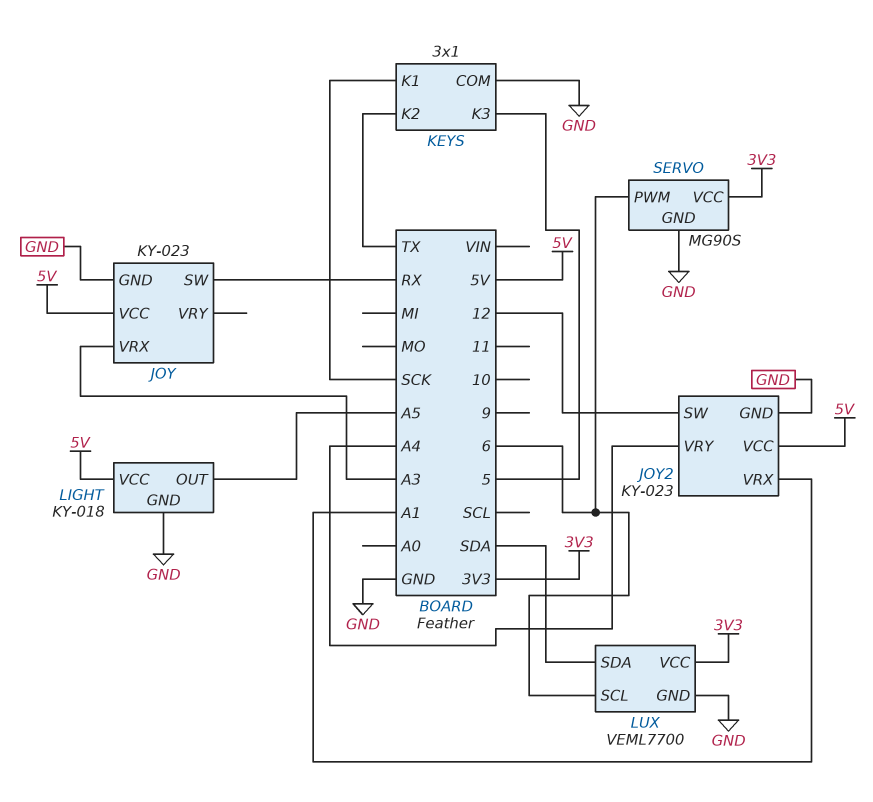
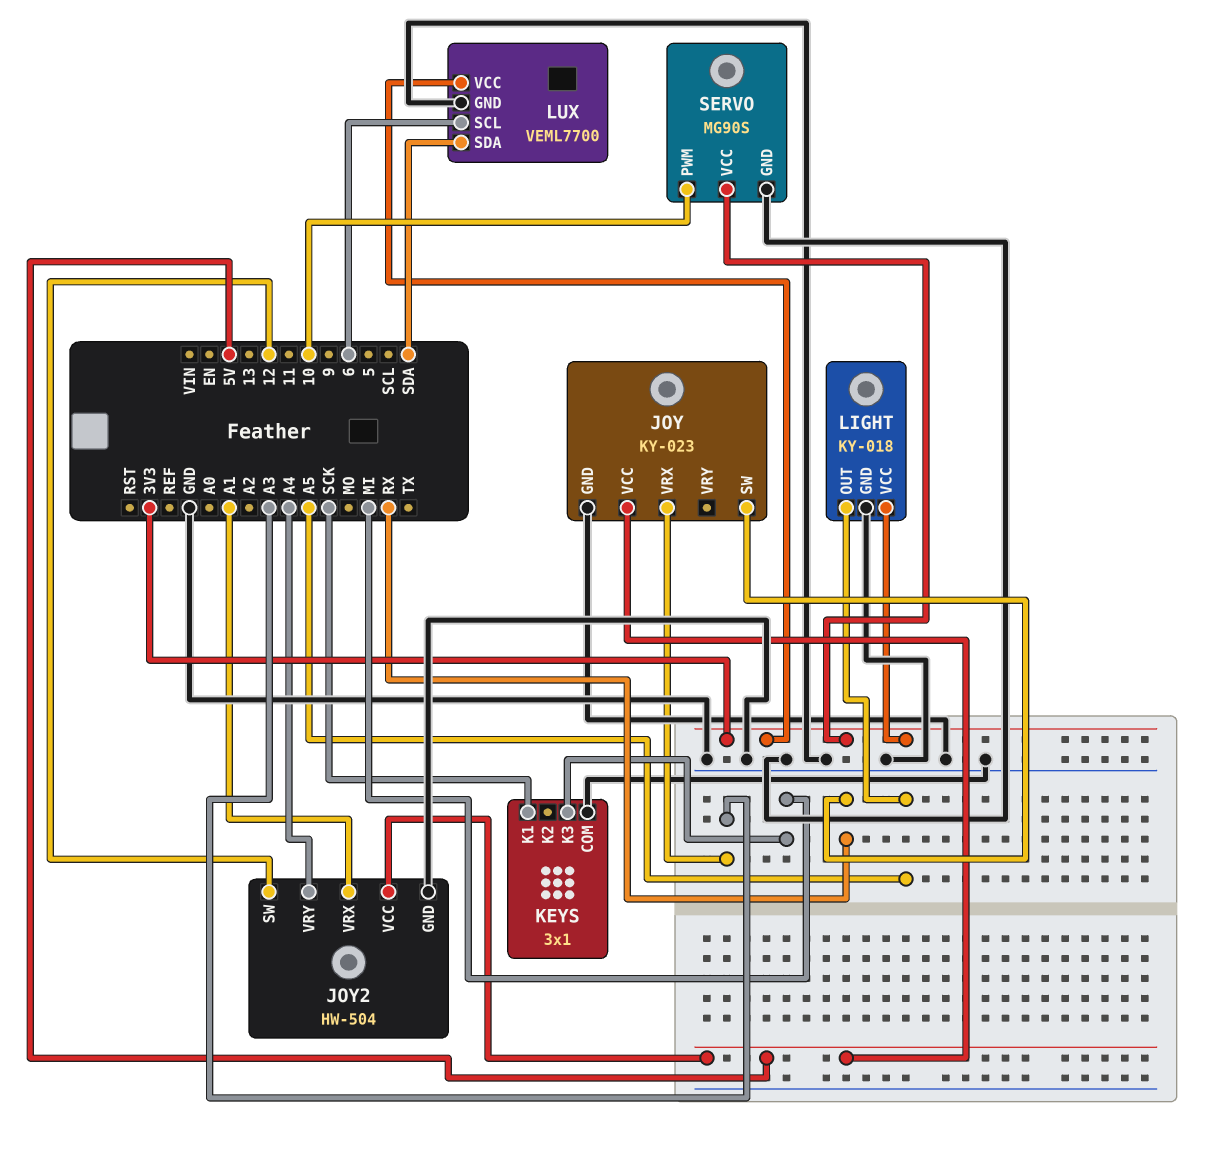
JOY2: KY-023 -> HW-504
KEYS pin K2: TX -> none
KEYS pin K3: 5 -> MI
LIGHT pin VCC: 5V -> 3V3
SERVO pin PWM: 6 -> 10

